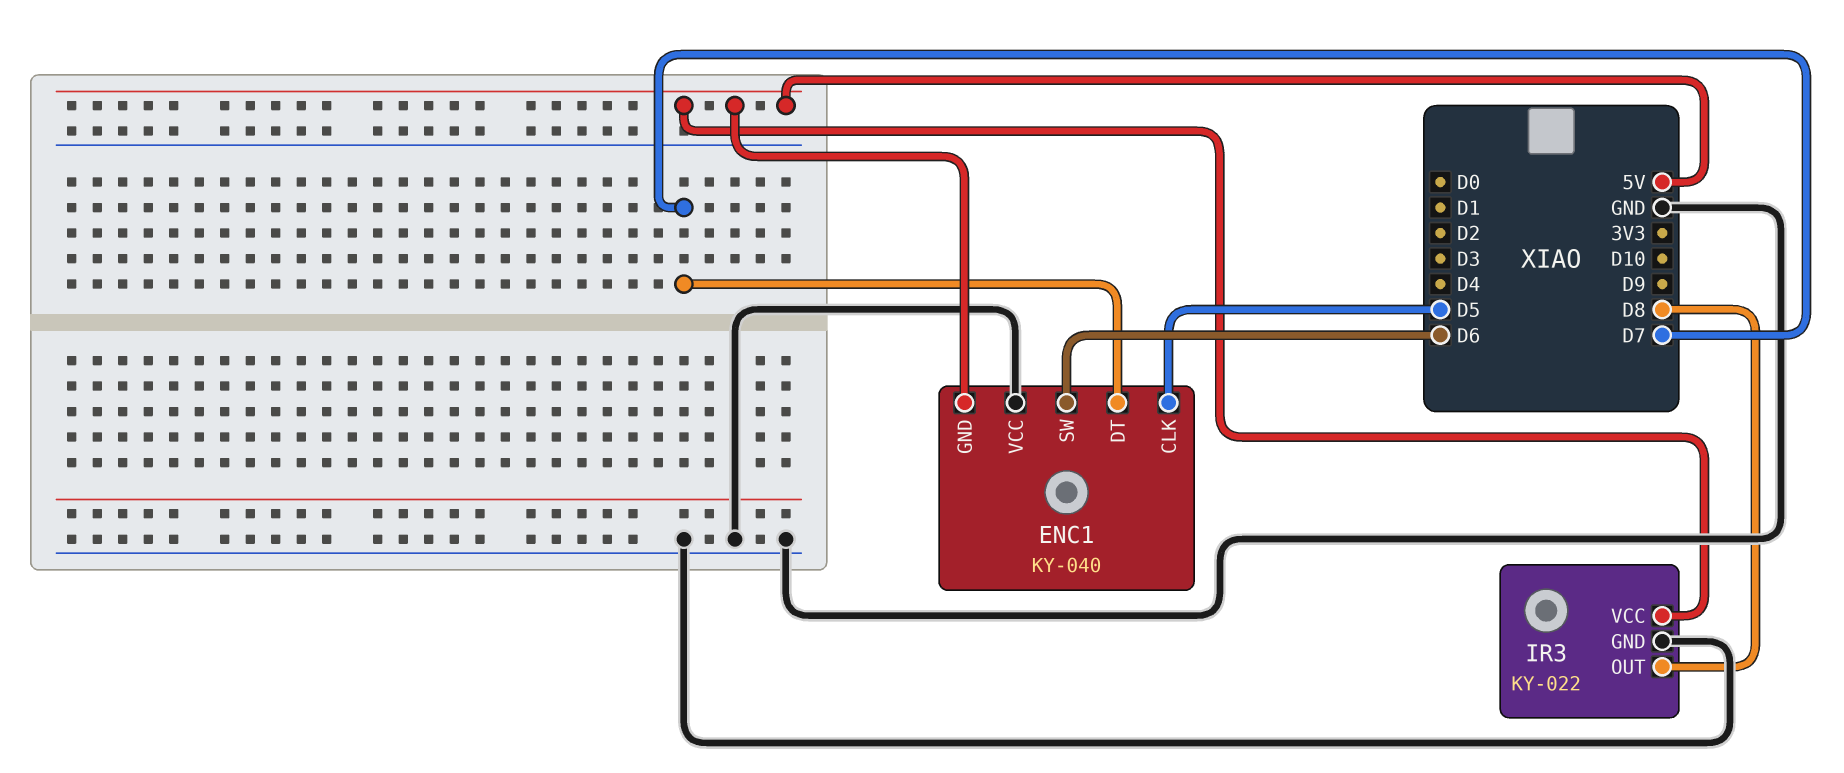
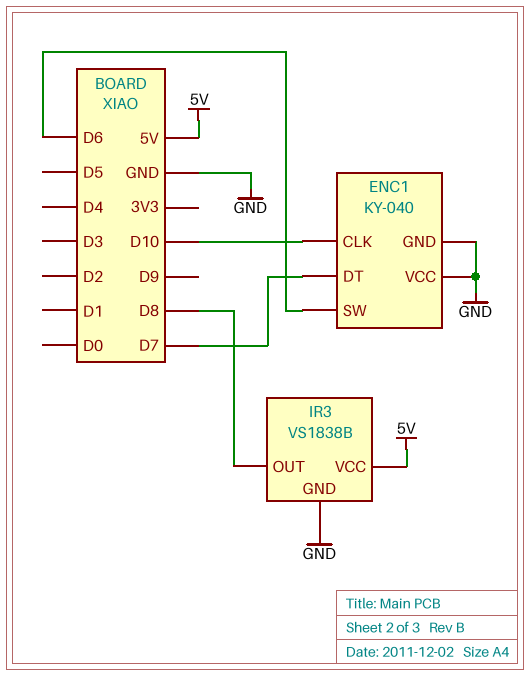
ENC1 pin CLK: D5 -> D10
ENC1 pin GND: 5V -> GND
IR3: KY-022 -> VS1838B

